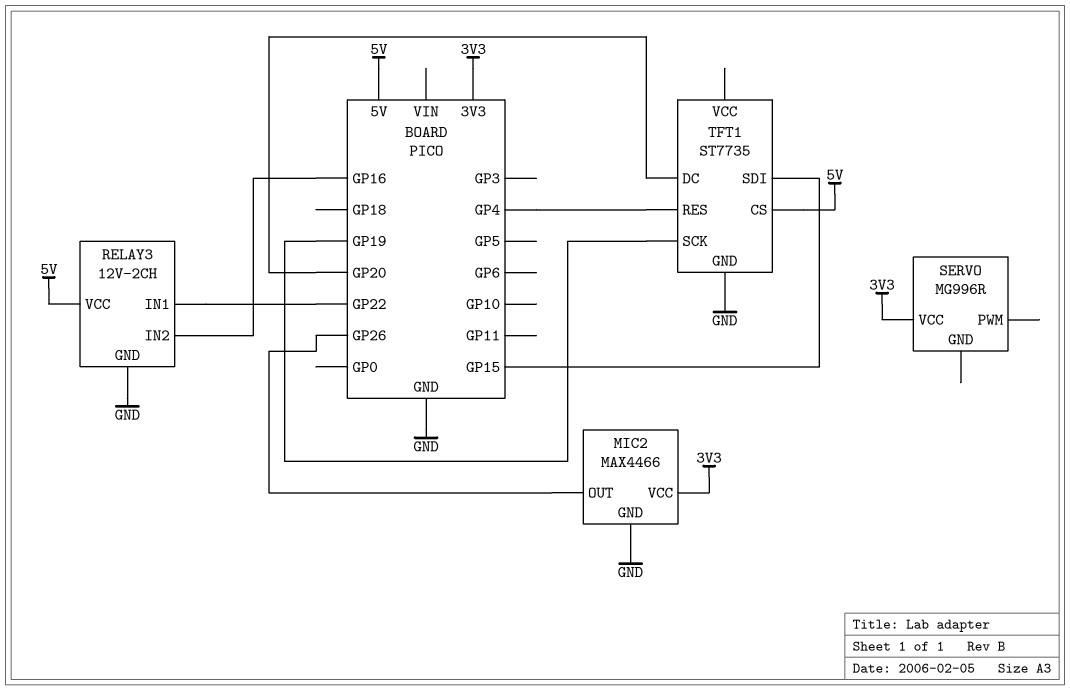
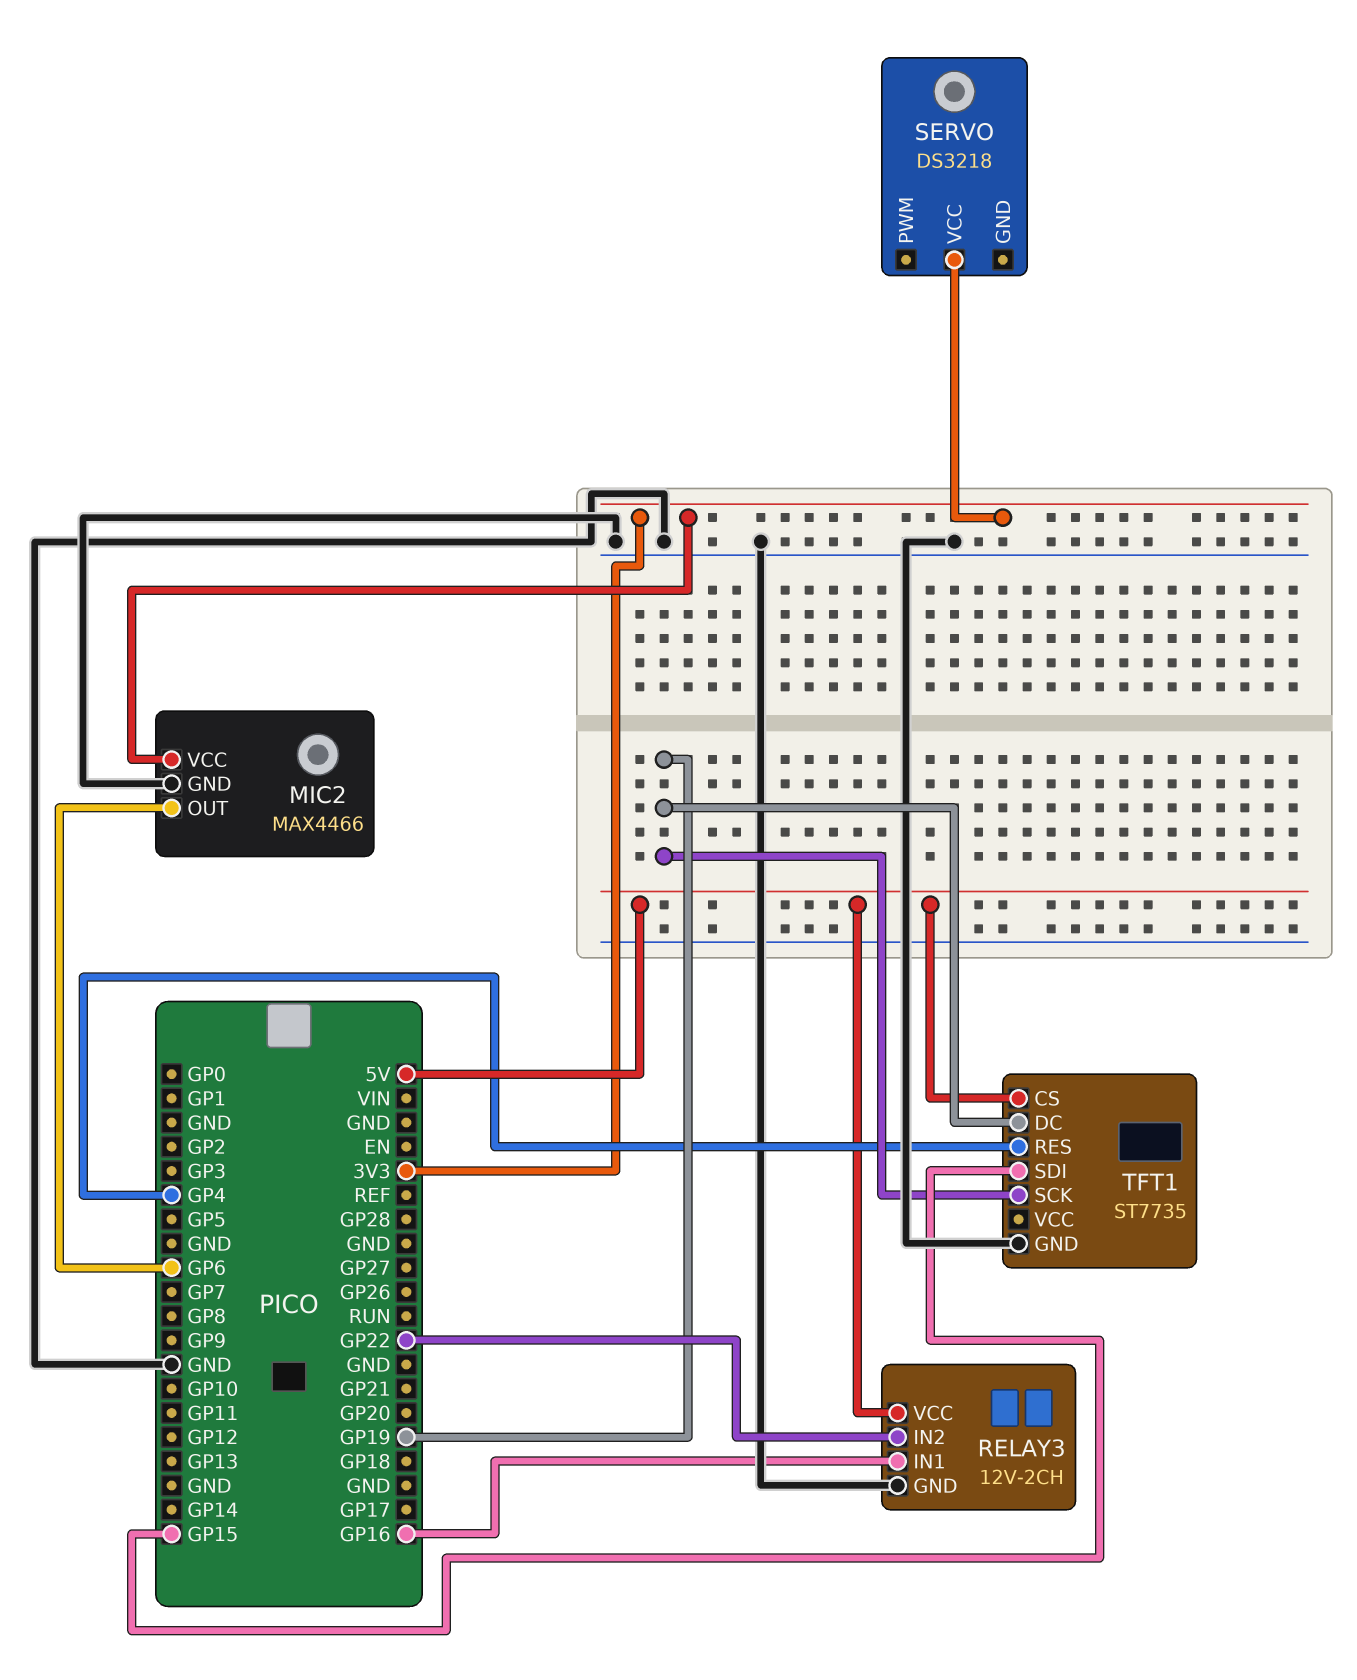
MIC2 pin OUT: GP26 -> GP6
RELAY3 pin IN1: GP22 -> GP16
RELAY3 pin IN2: GP16 -> GP22
SERVO: MG996R -> DS3218
TFT1 pin DC: GP20 -> GP19

